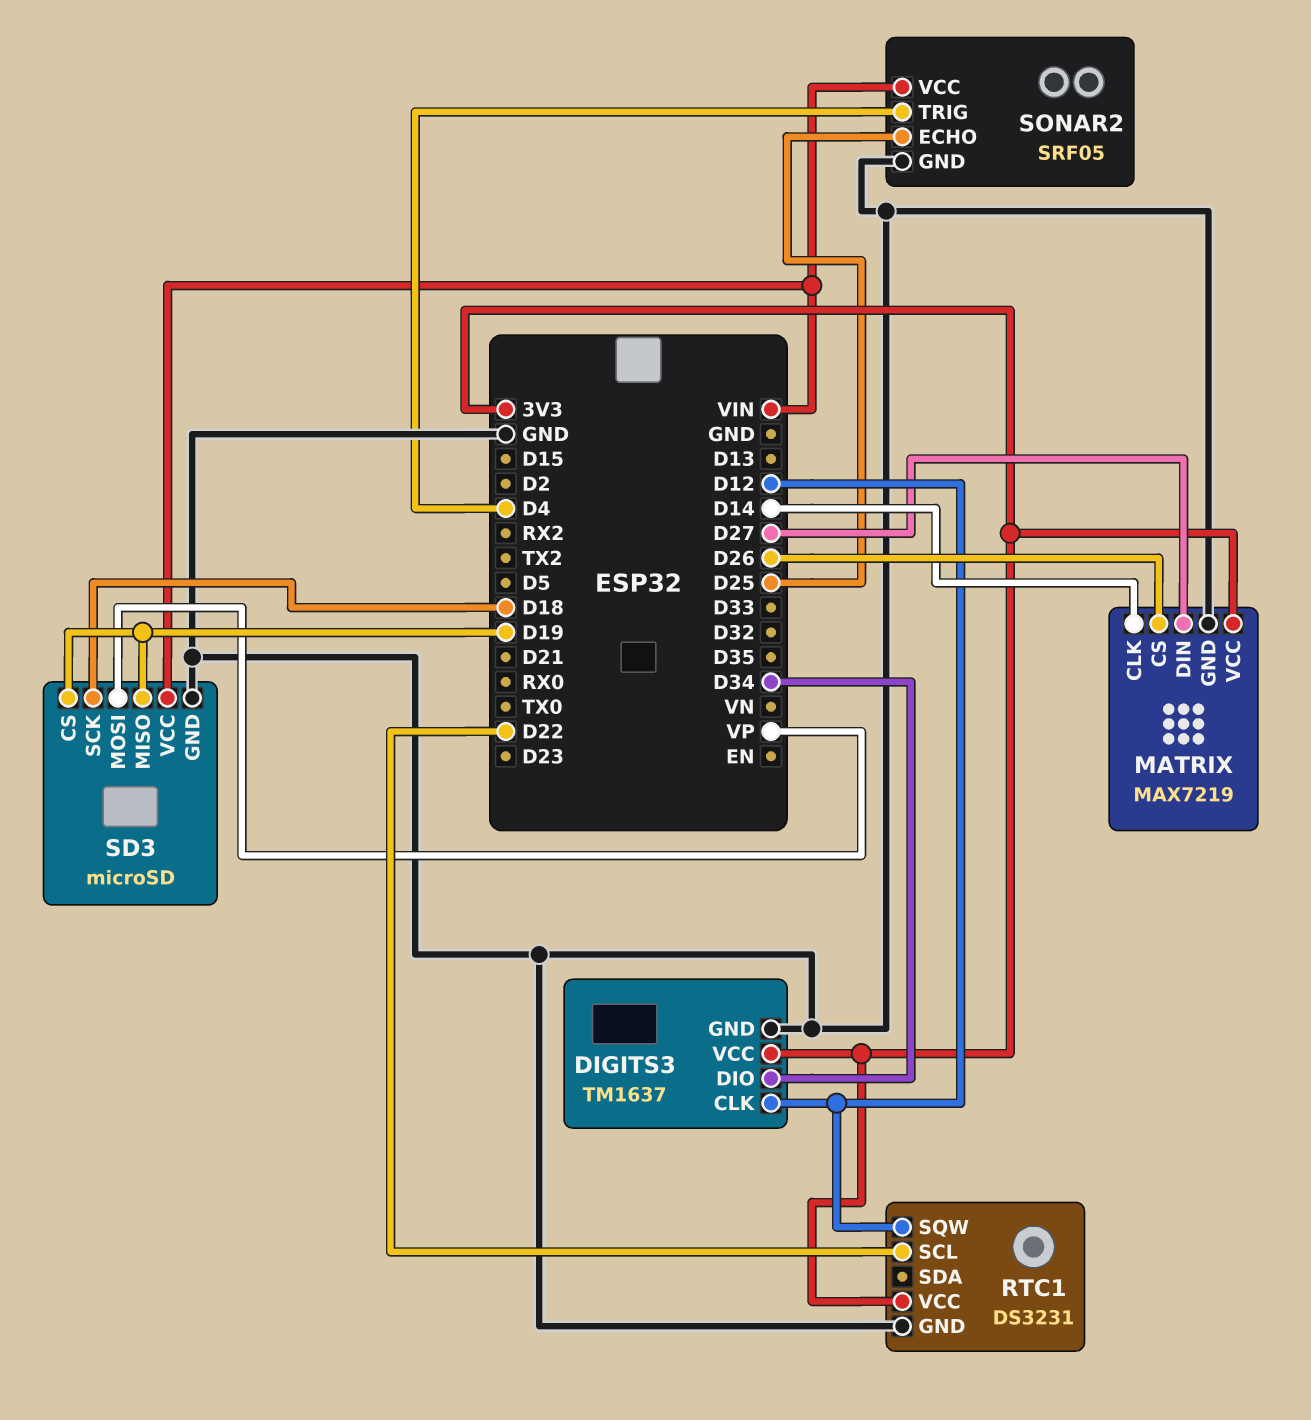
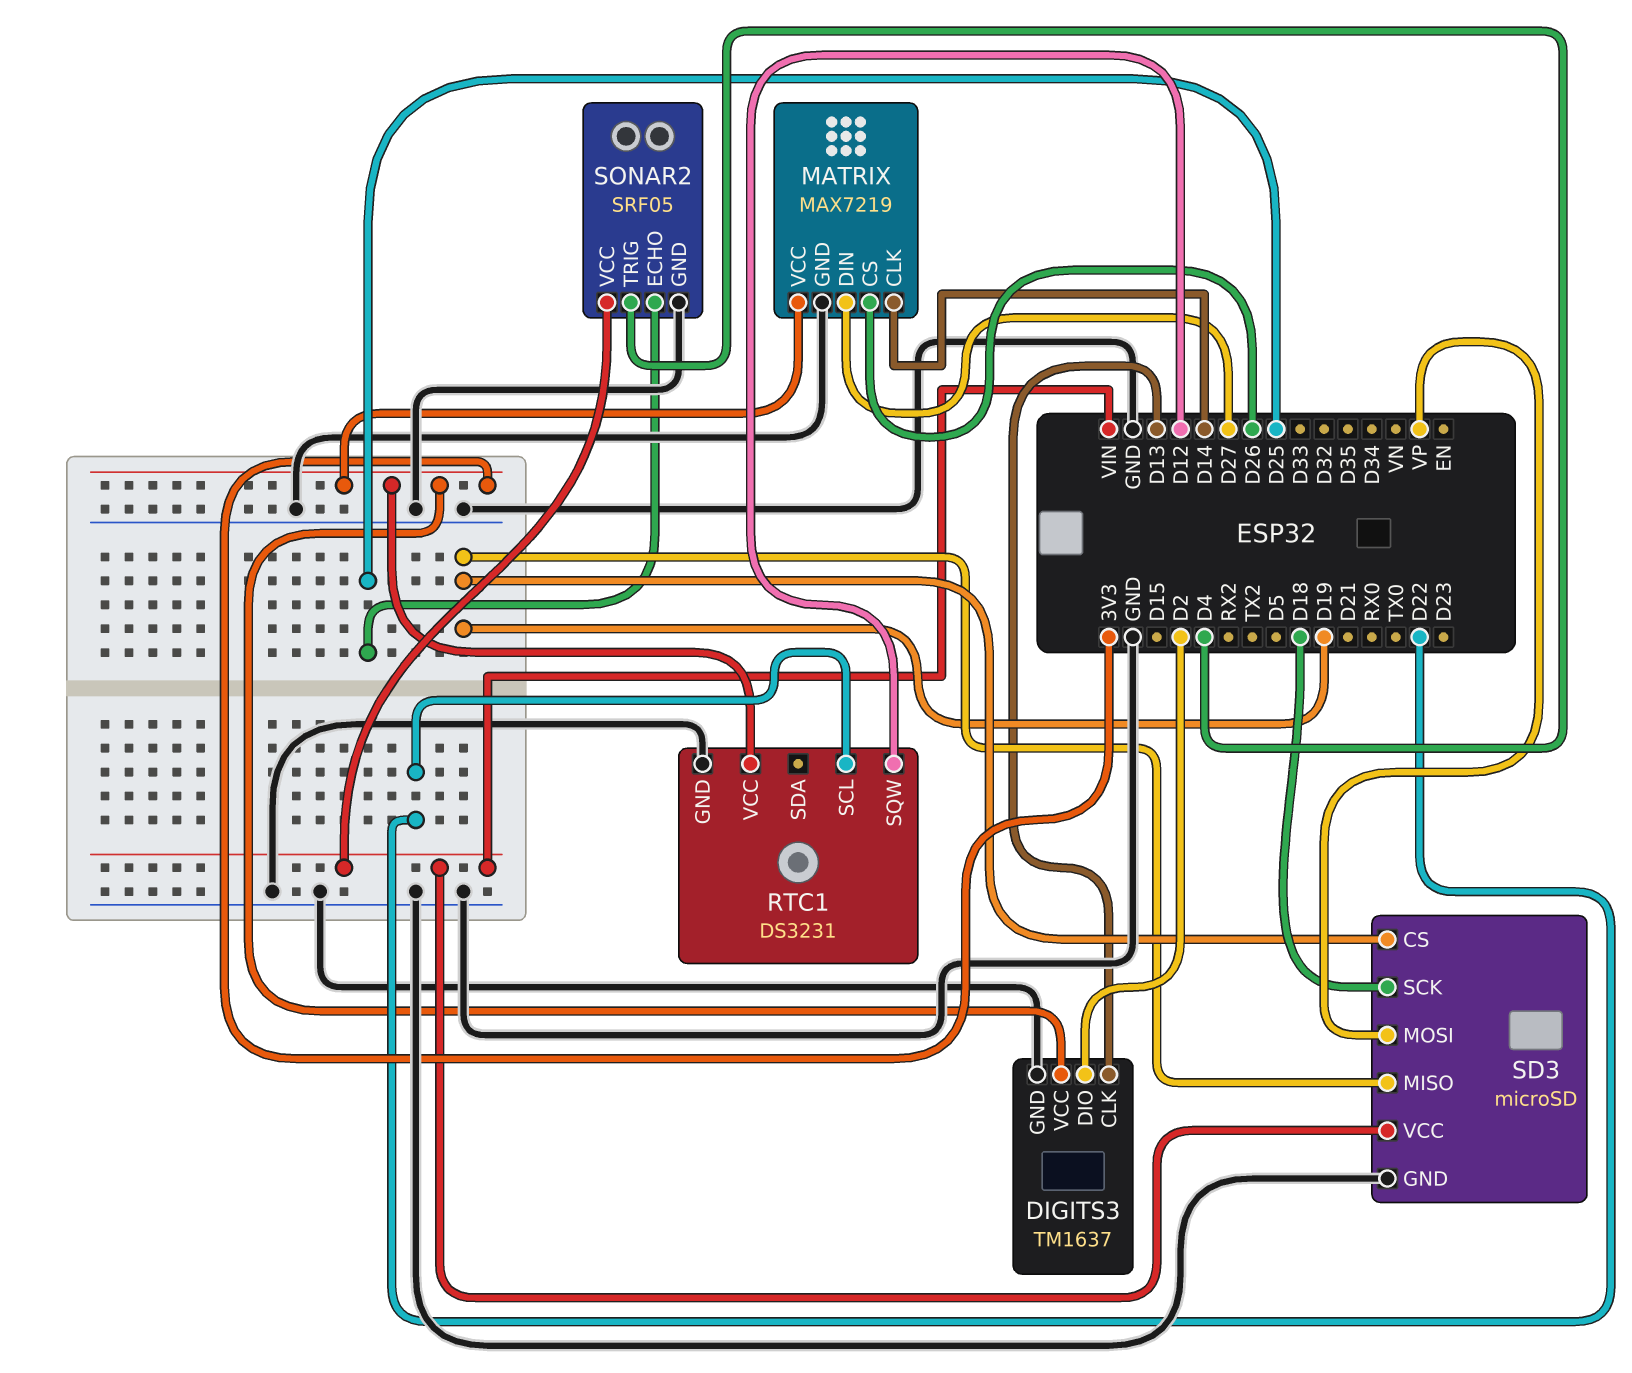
DIGITS3 pin CLK: D12 -> D13
DIGITS3 pin DIO: D34 -> D2

